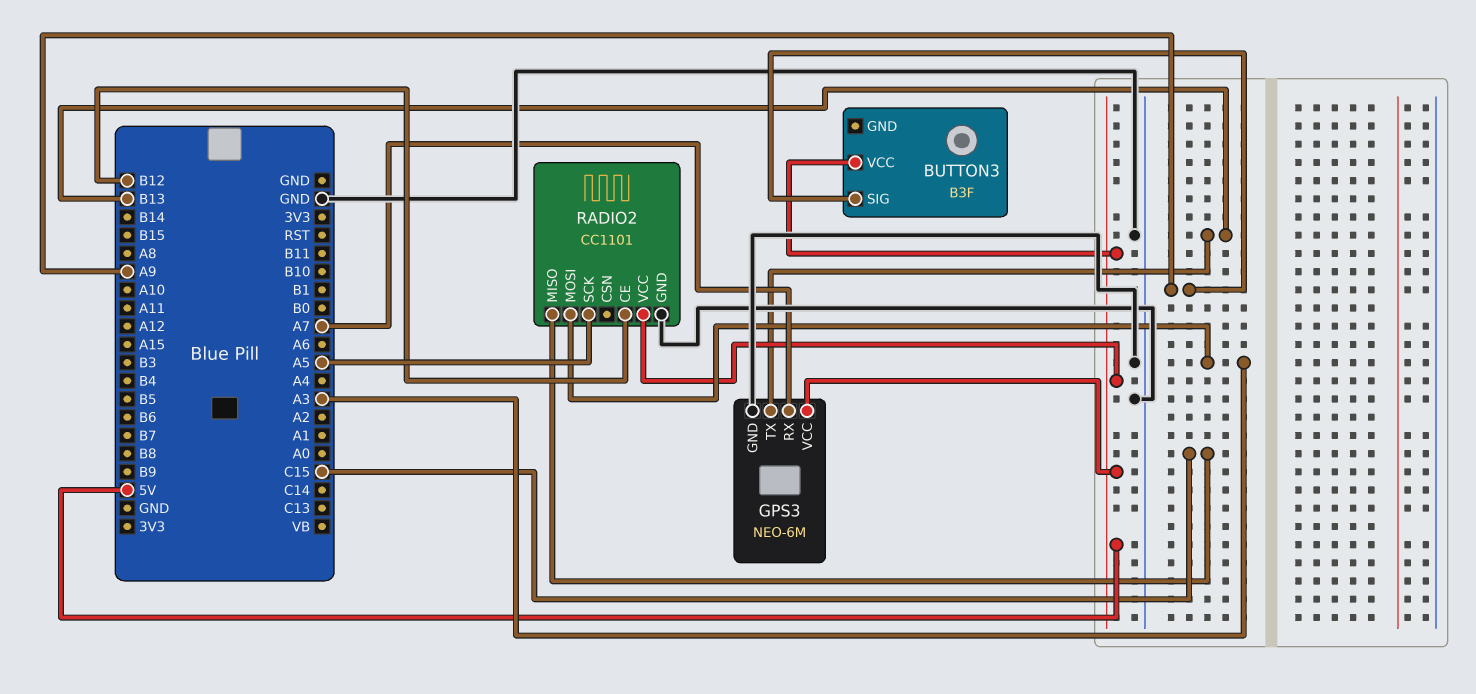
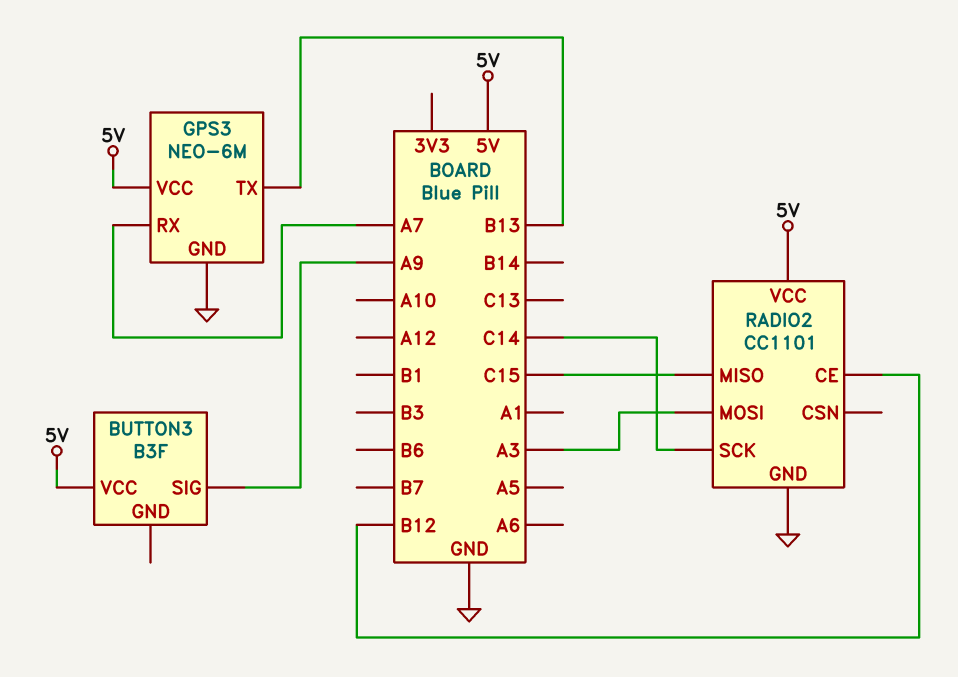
RADIO2 pin SCK: A5 -> C14

